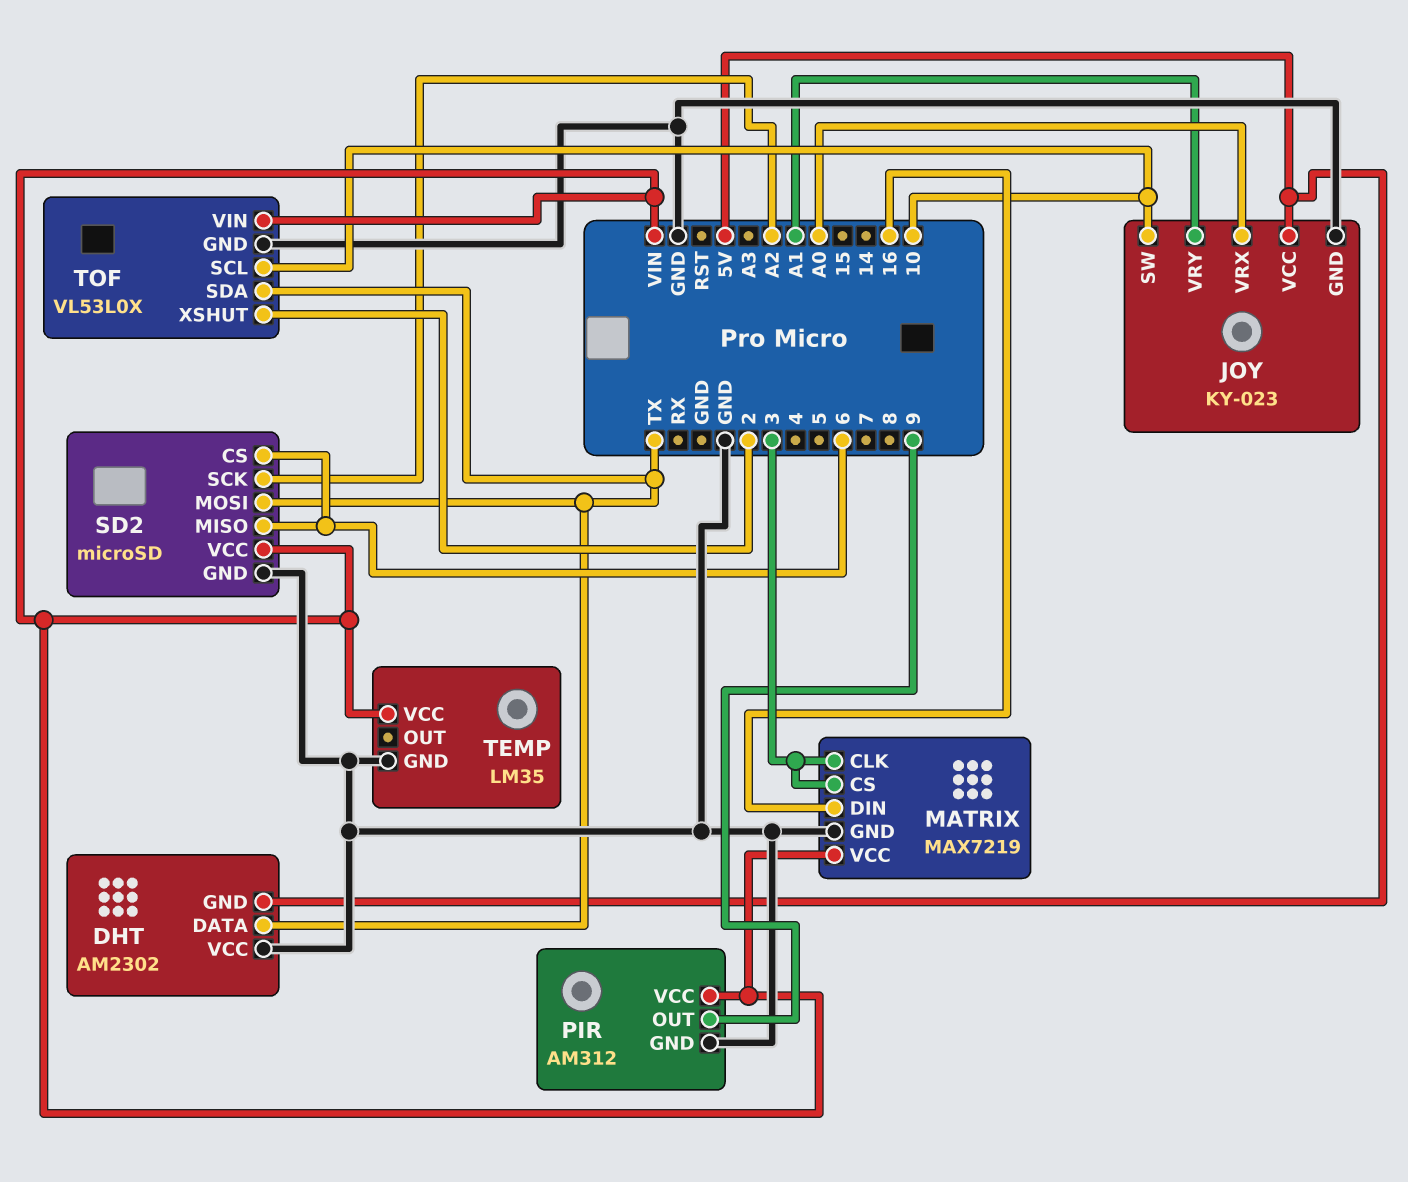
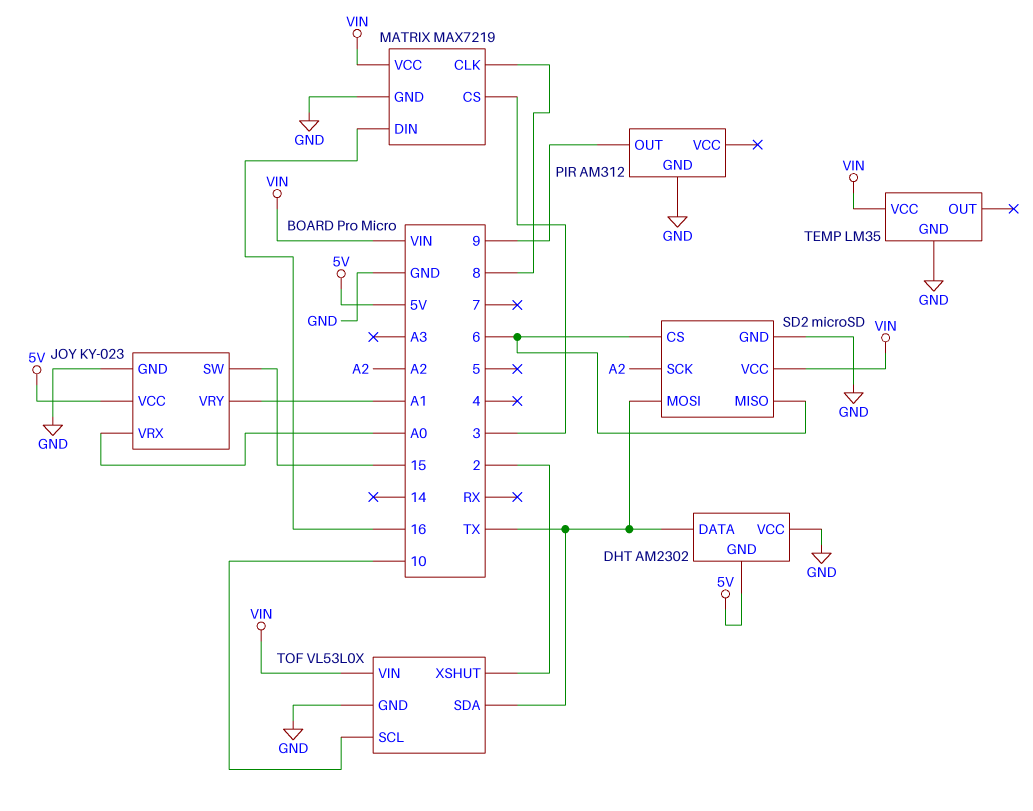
JOY pin SW: 10 -> 15
MATRIX pin CLK: 3 -> 8
PIR pin VCC: VIN -> none

